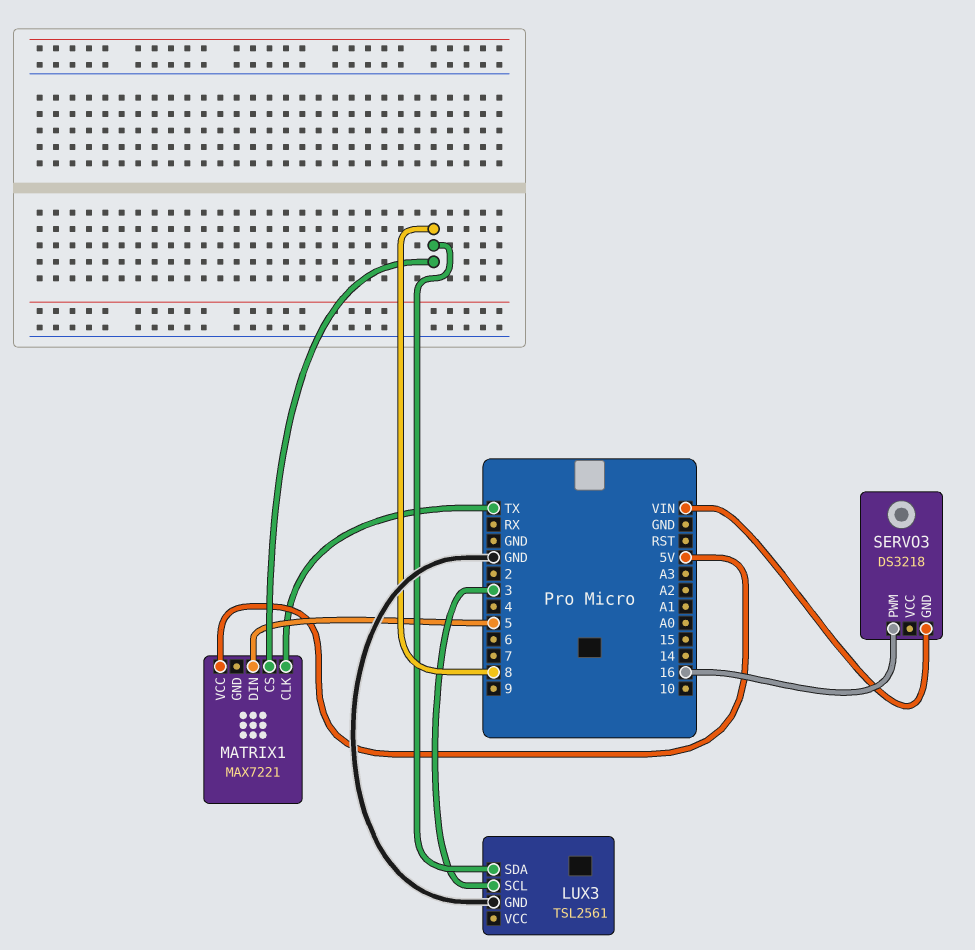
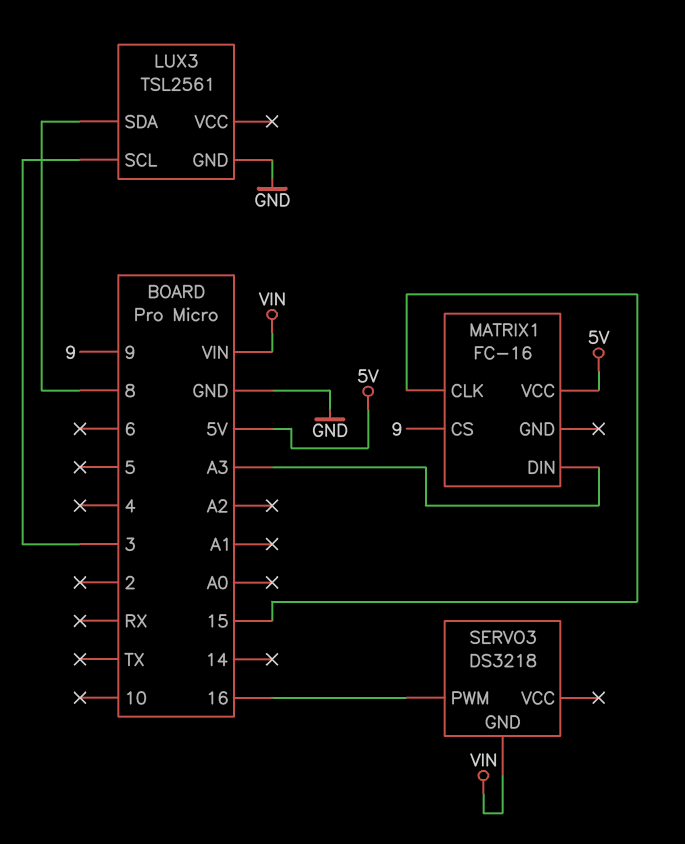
MATRIX1: MAX7221 -> FC-16
MATRIX1 pin CLK: TX -> 15
MATRIX1 pin CS: 8 -> 9
MATRIX1 pin DIN: 5 -> A3

